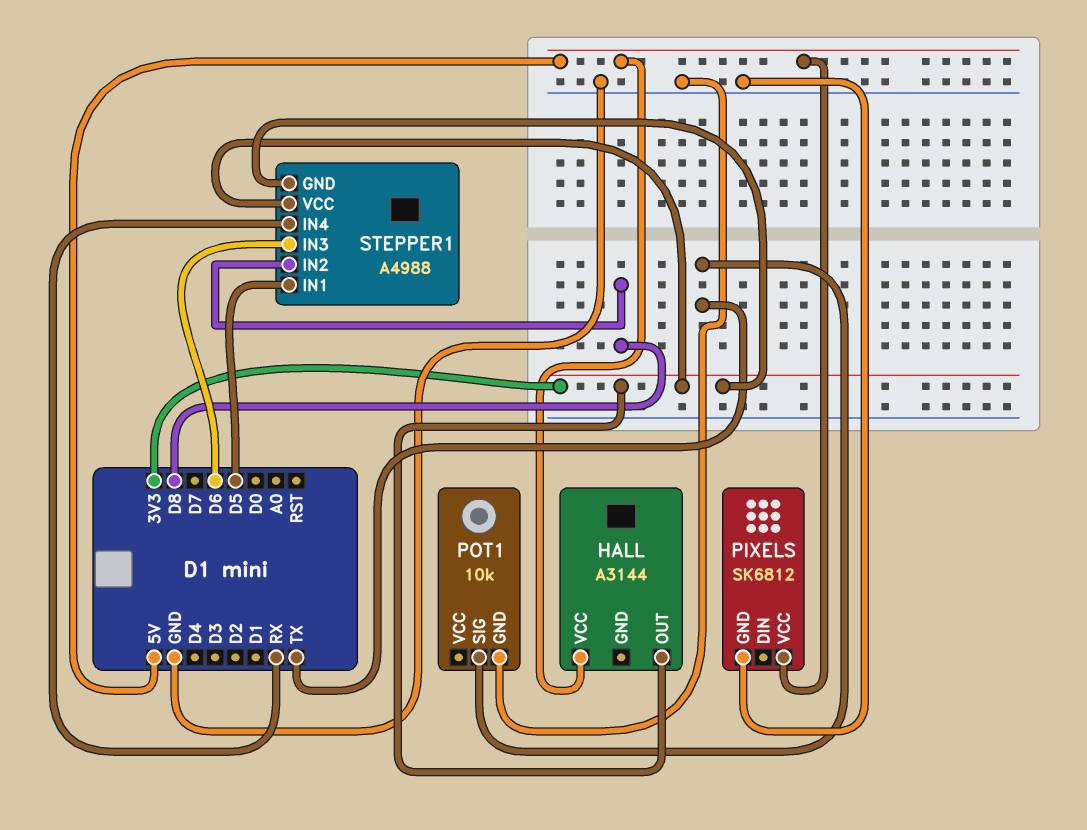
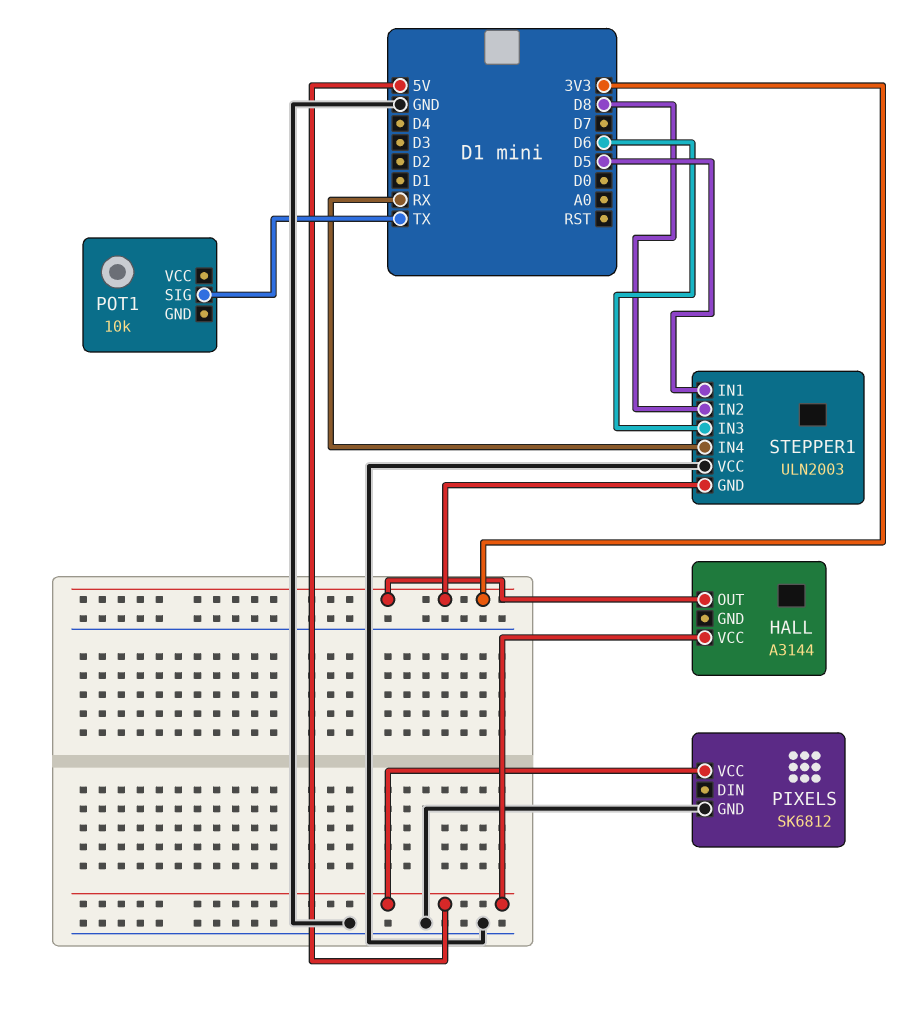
POT1 pin GND: GND -> none
STEPPER1: A4988 -> ULN2003
STEPPER1 pin VCC: 3V3 -> GND

